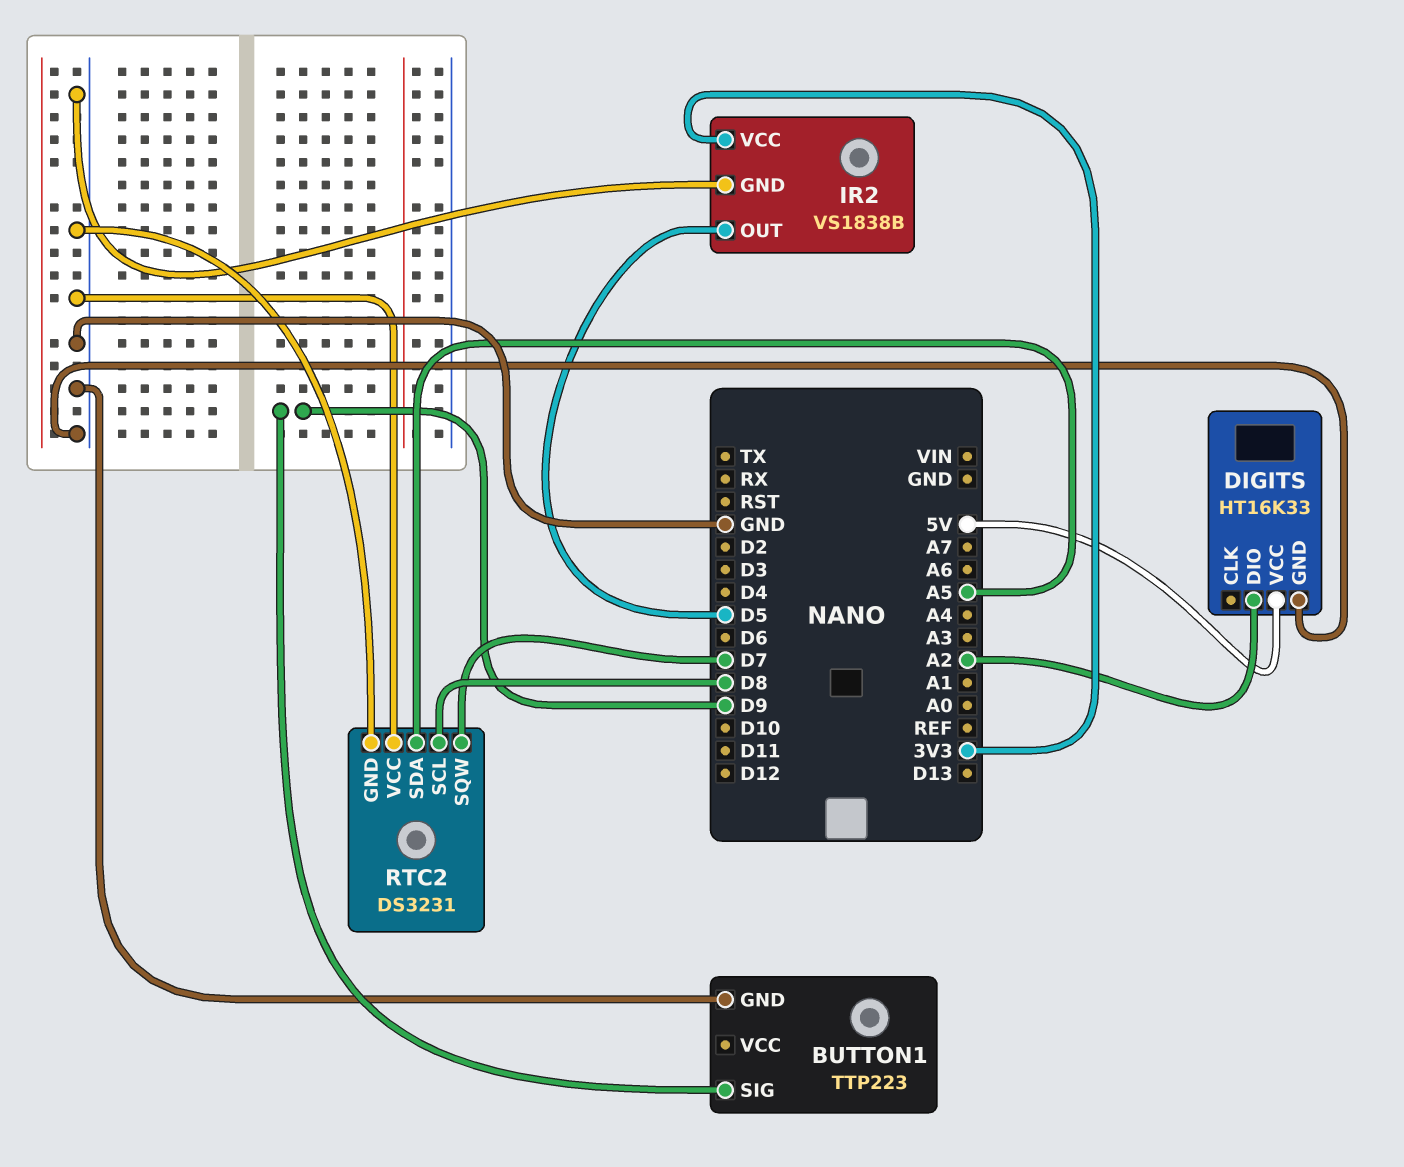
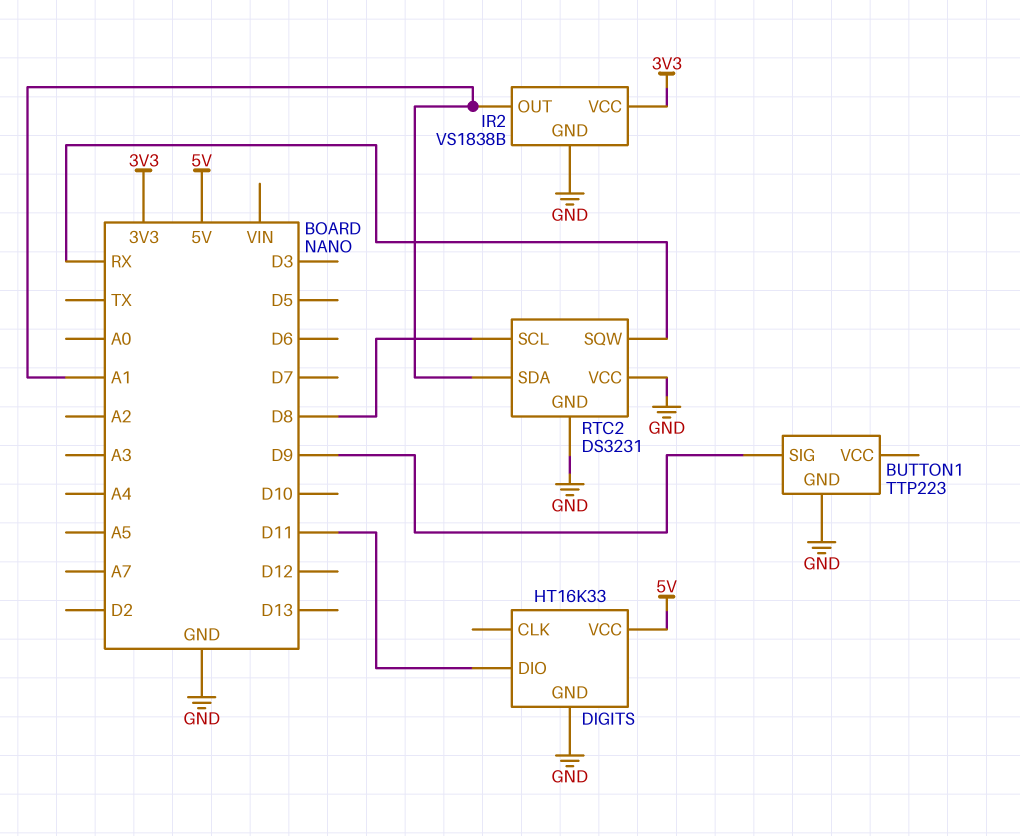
DIGITS pin DIO: A2 -> D11
IR2 pin OUT: D5 -> A1
RTC2 pin SDA: A5 -> A1
RTC2 pin SQW: D7 -> RX

